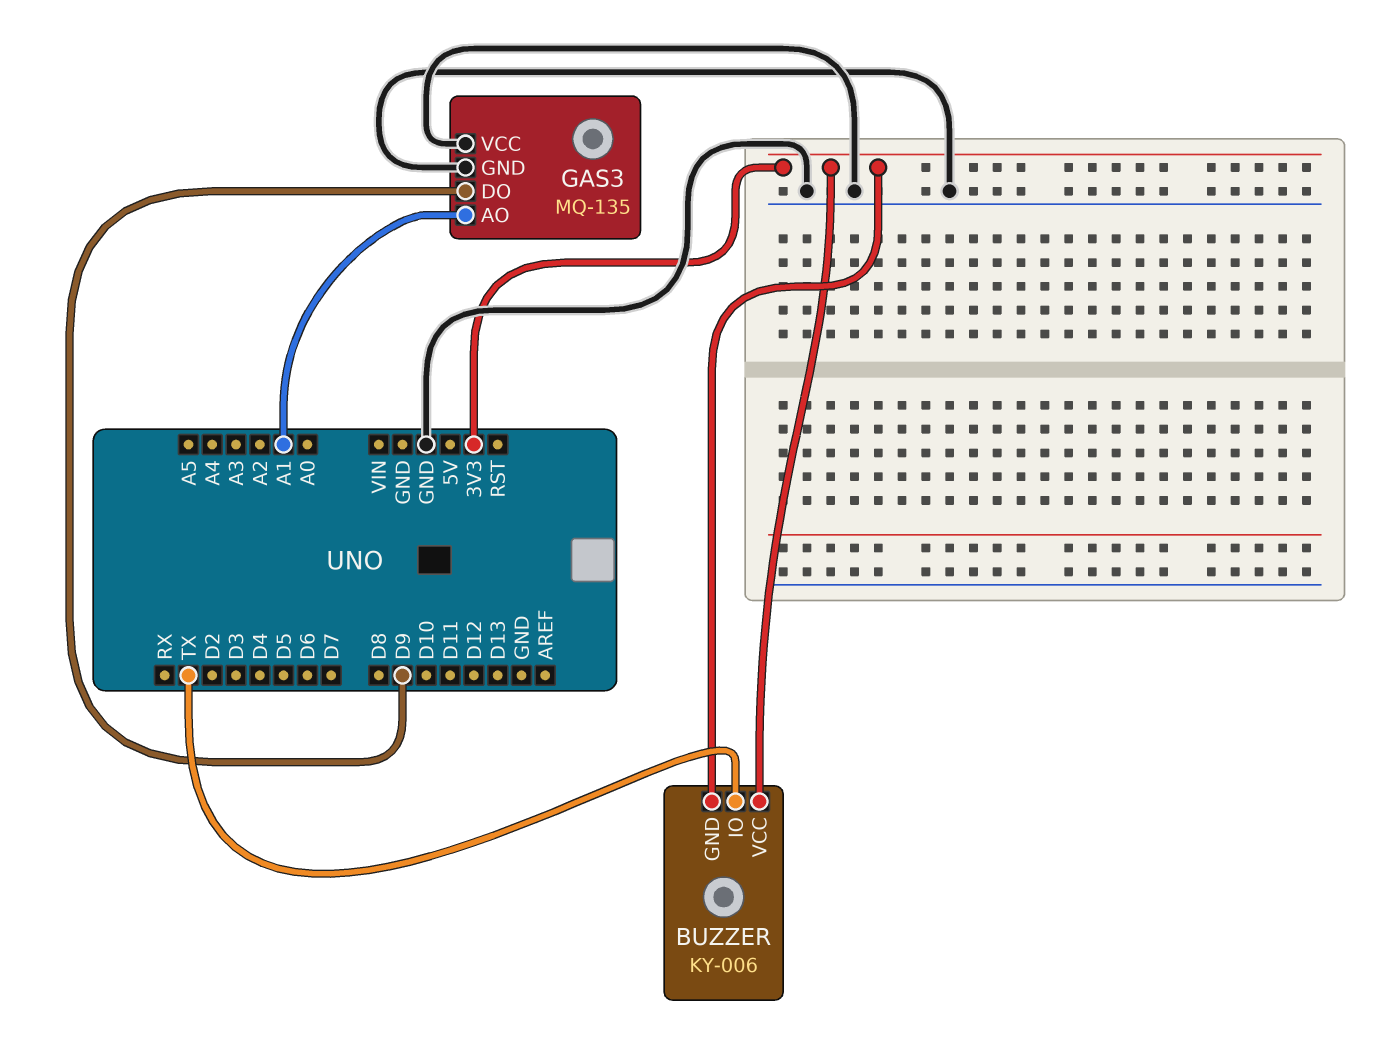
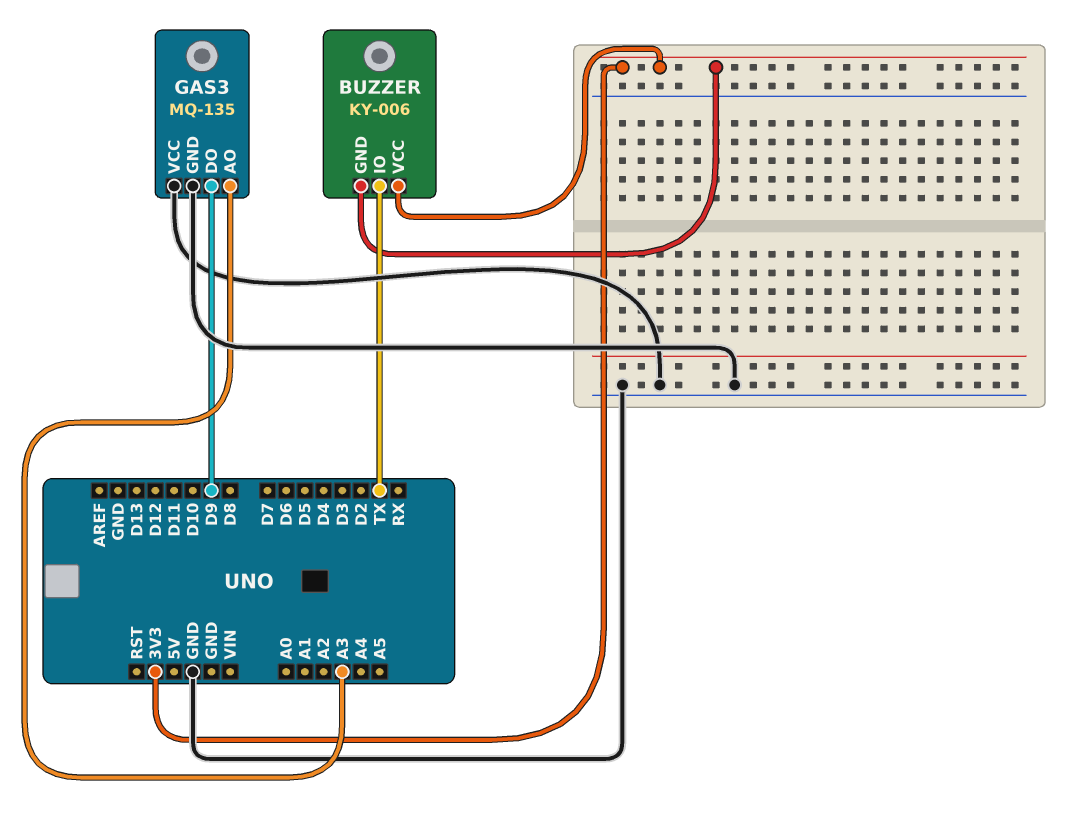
GAS3 pin AO: A1 -> A3

